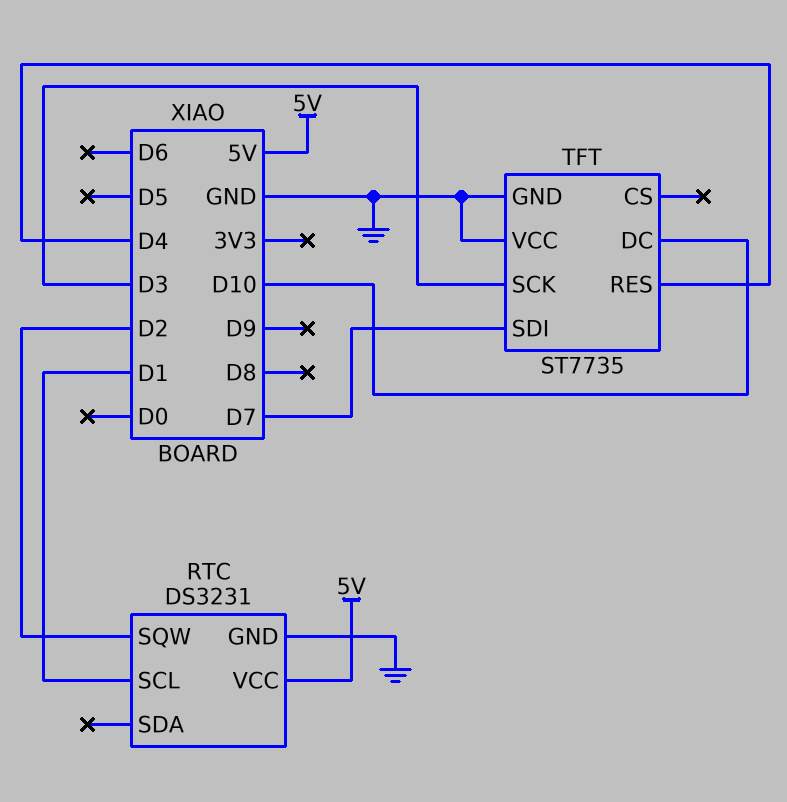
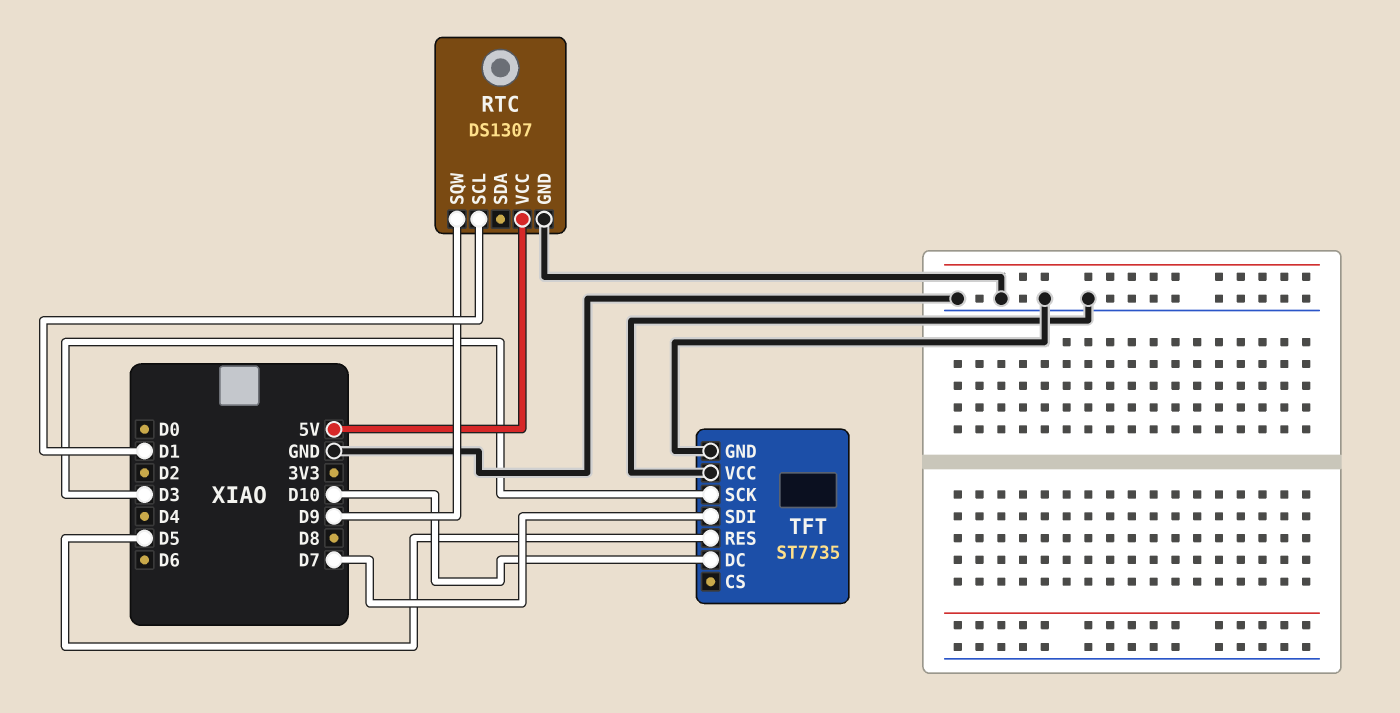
RTC: DS3231 -> DS1307
RTC pin SQW: D2 -> D9
TFT pin RES: D4 -> D5

